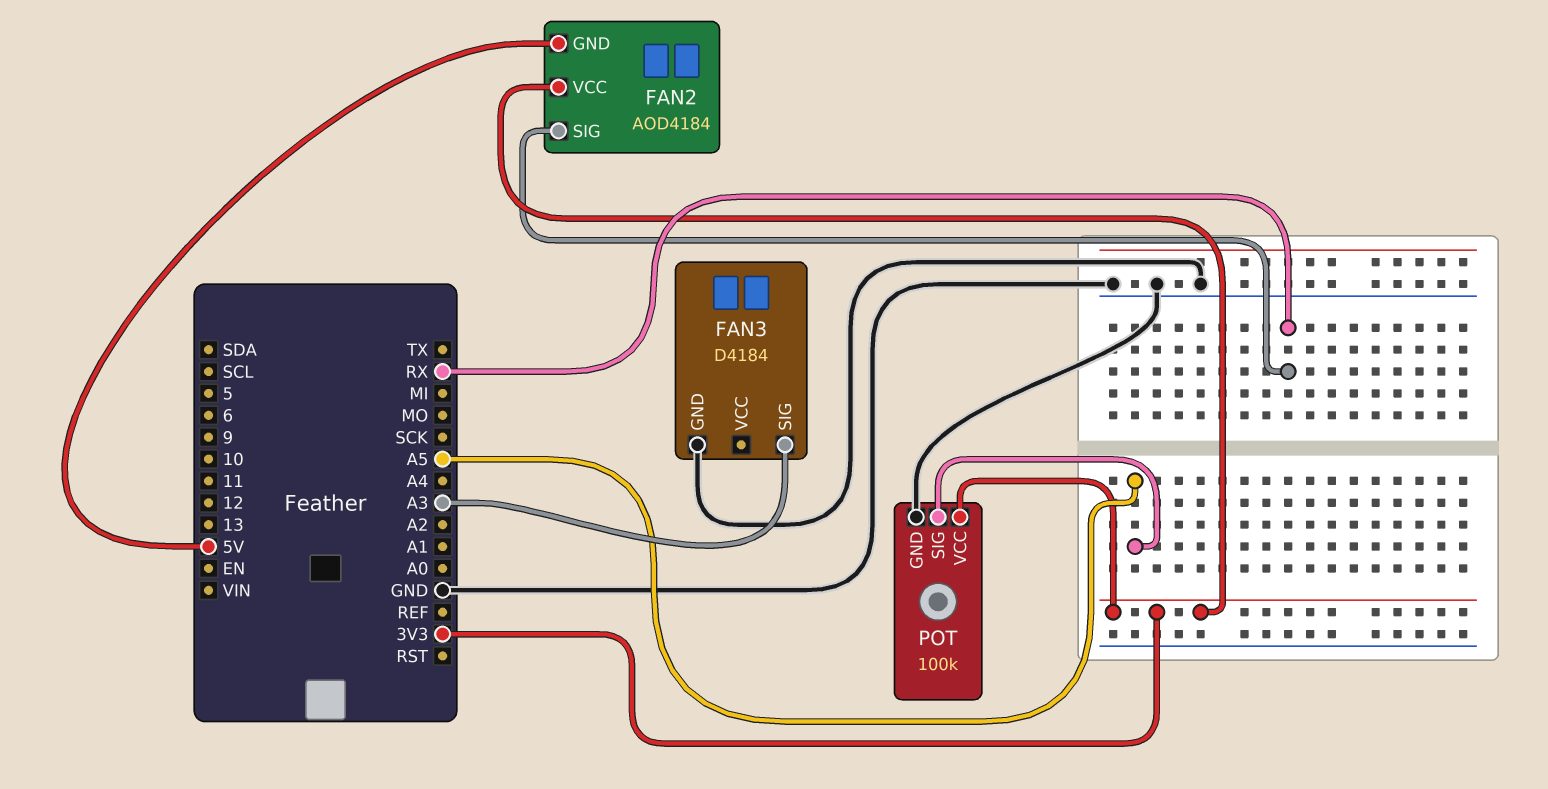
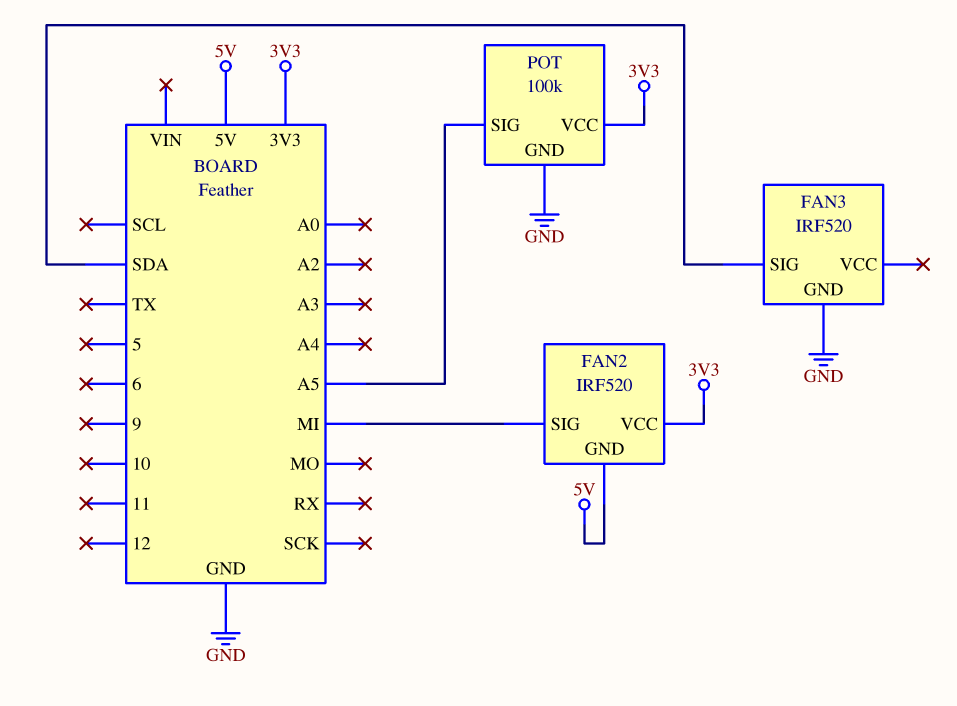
FAN2: AOD4184 -> IRF520
FAN2 pin SIG: RX -> MI
FAN3: D4184 -> IRF520
FAN3 pin SIG: A3 -> SDA

